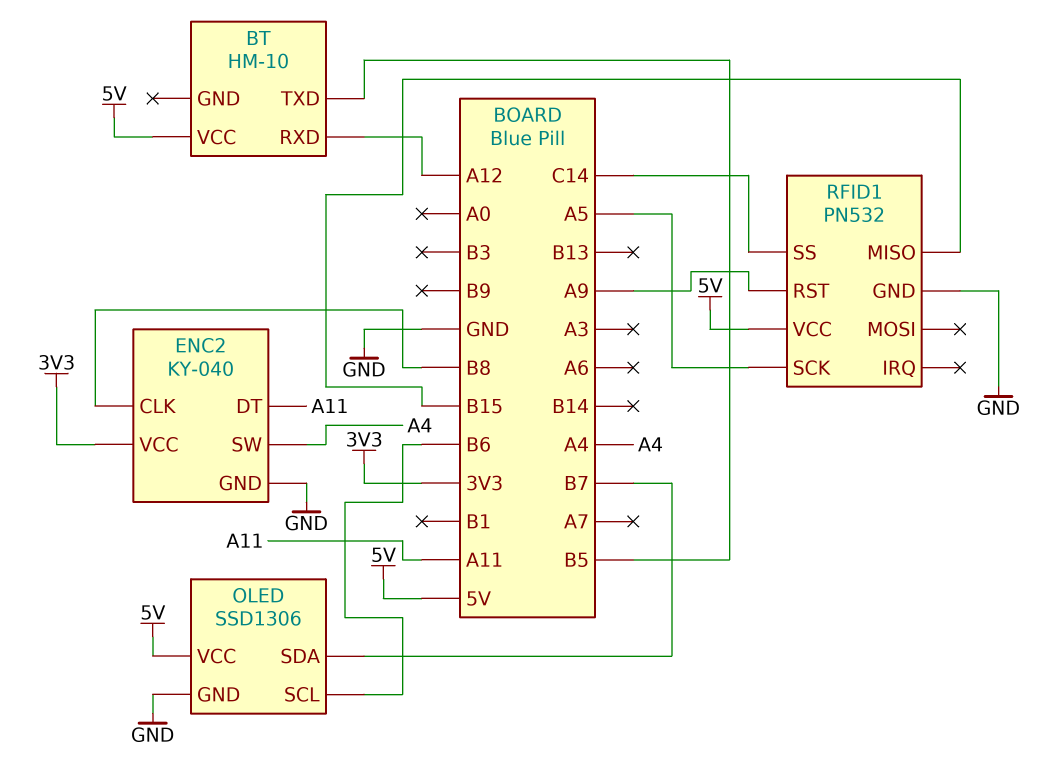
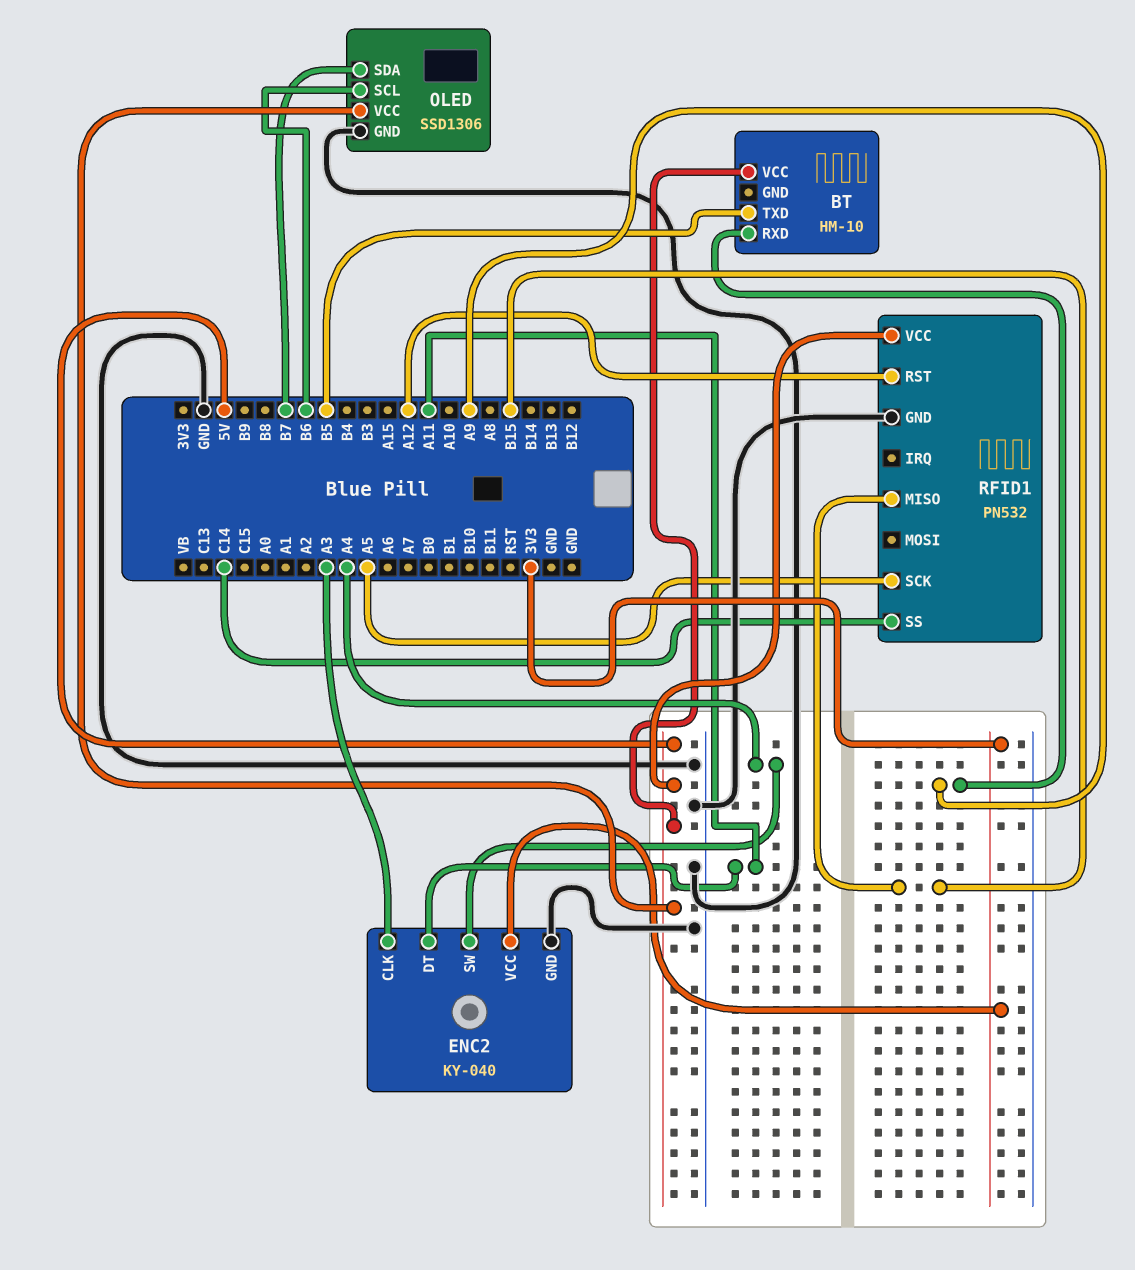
BT pin RXD: A12 -> A9
ENC2 pin CLK: B8 -> A3
RFID1 pin RST: A9 -> A12

